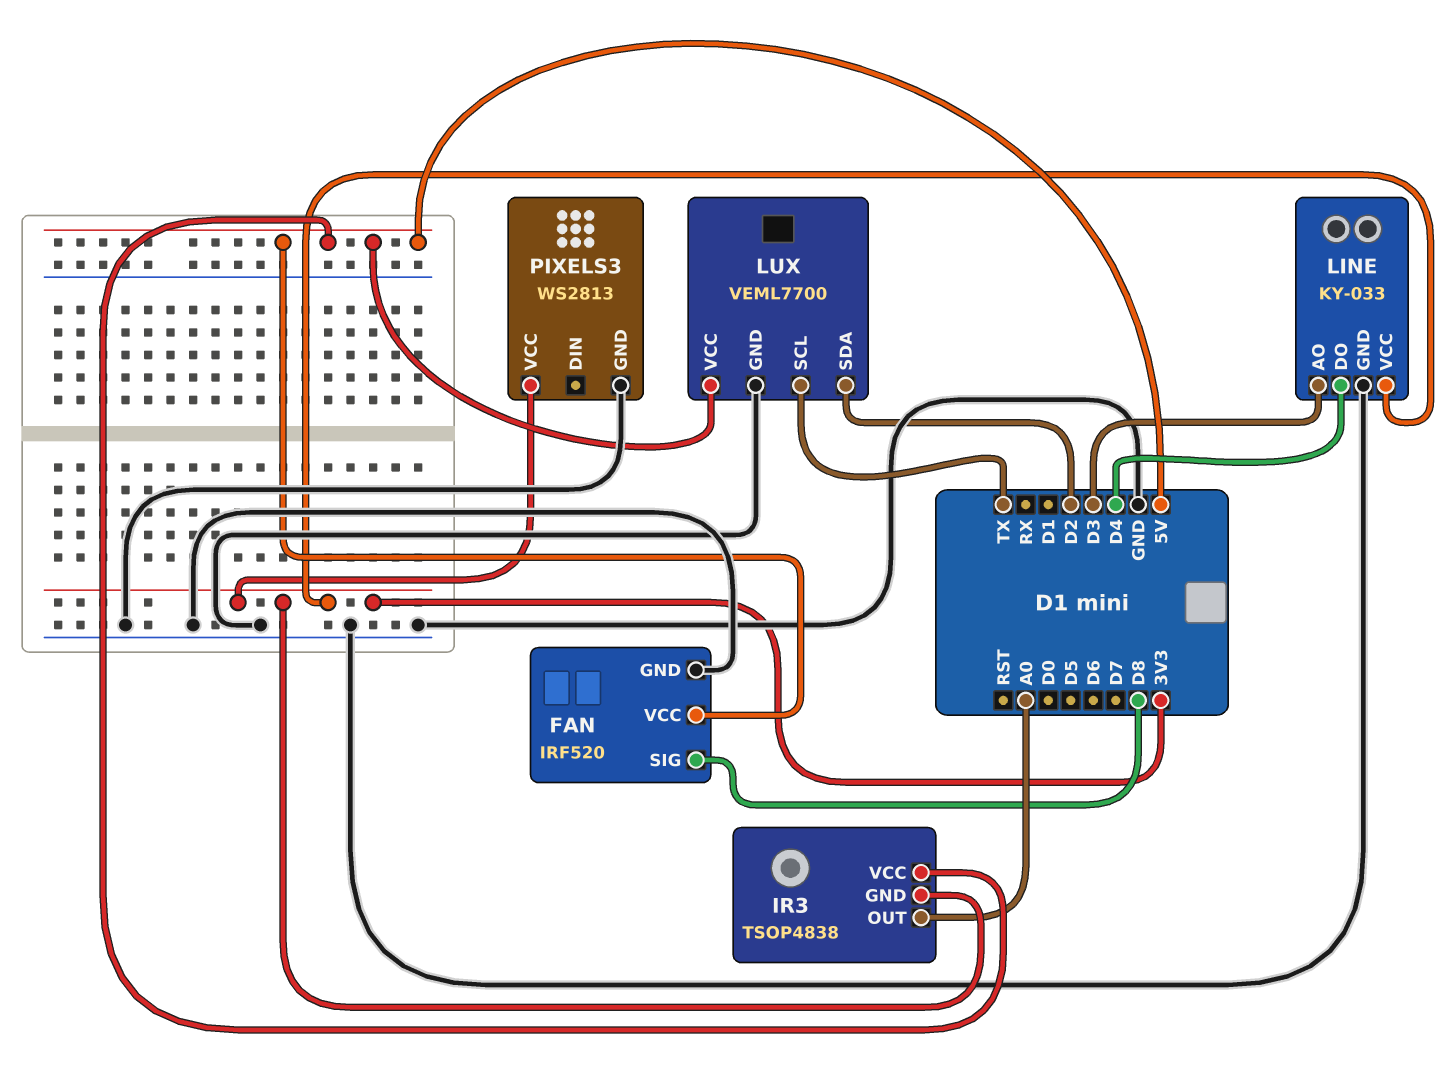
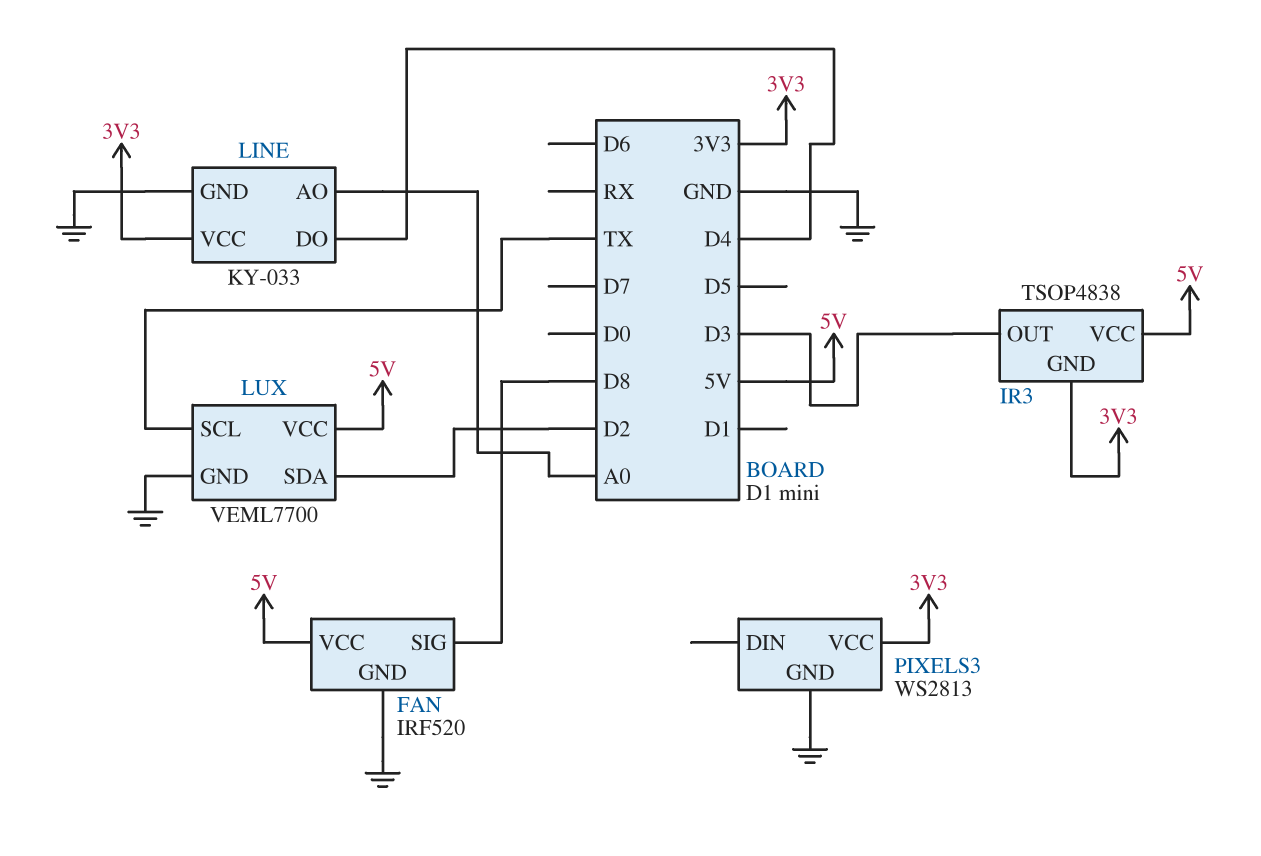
IR3 pin OUT: A0 -> D3
LINE pin AO: D3 -> A0

